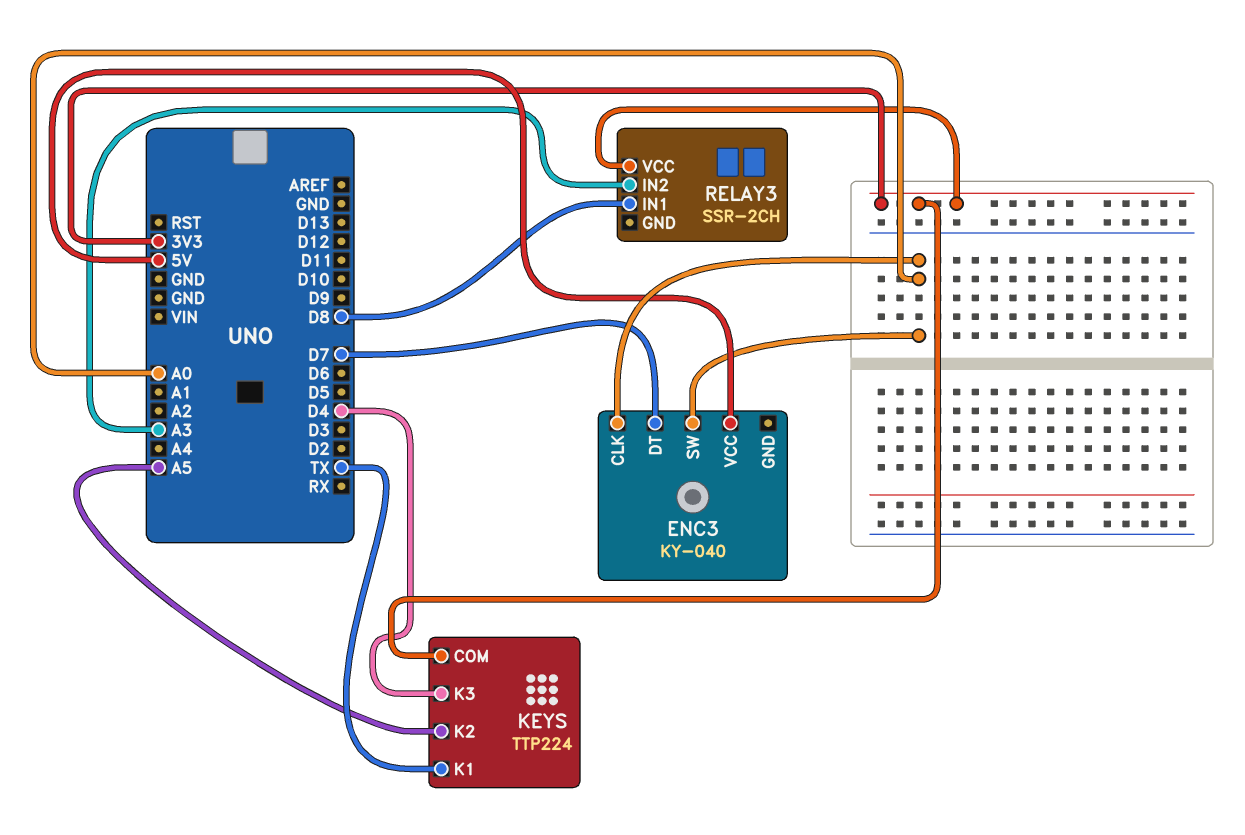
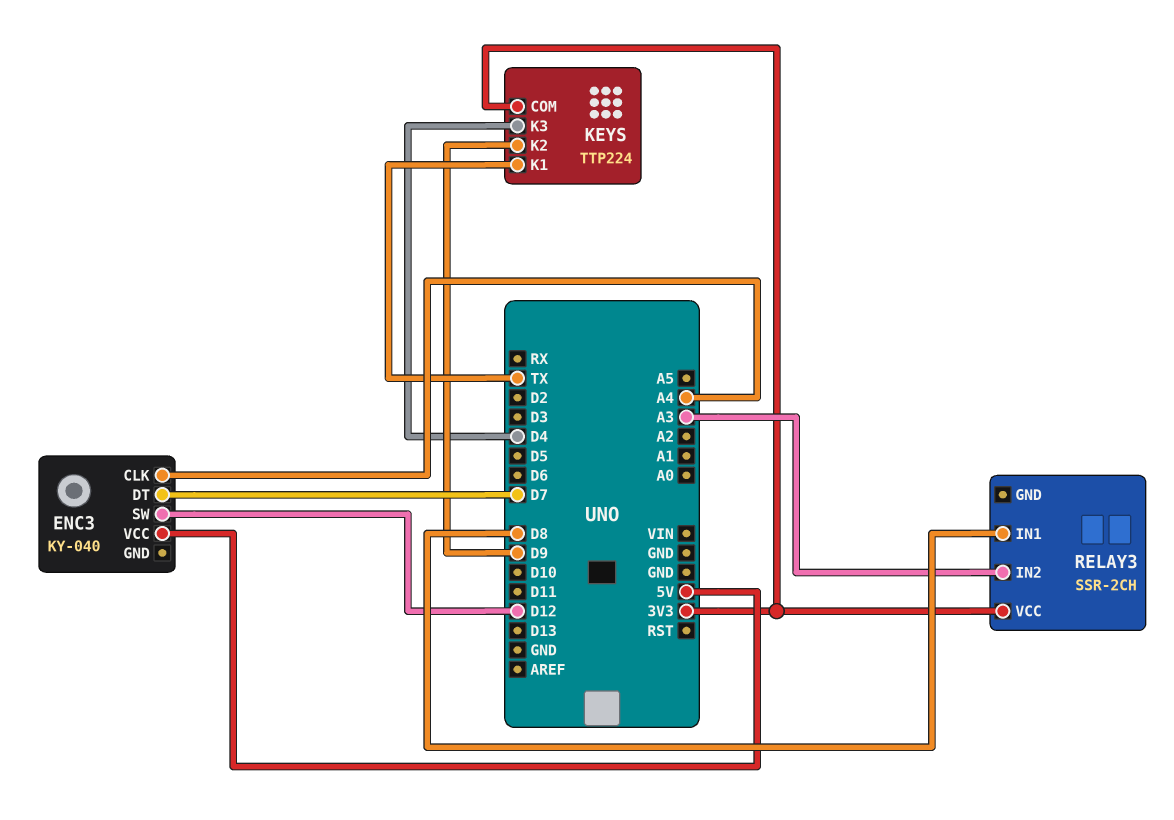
ENC3 pin CLK: A0 -> A4
ENC3 pin SW: A0 -> D12
KEYS pin K2: A5 -> D9

